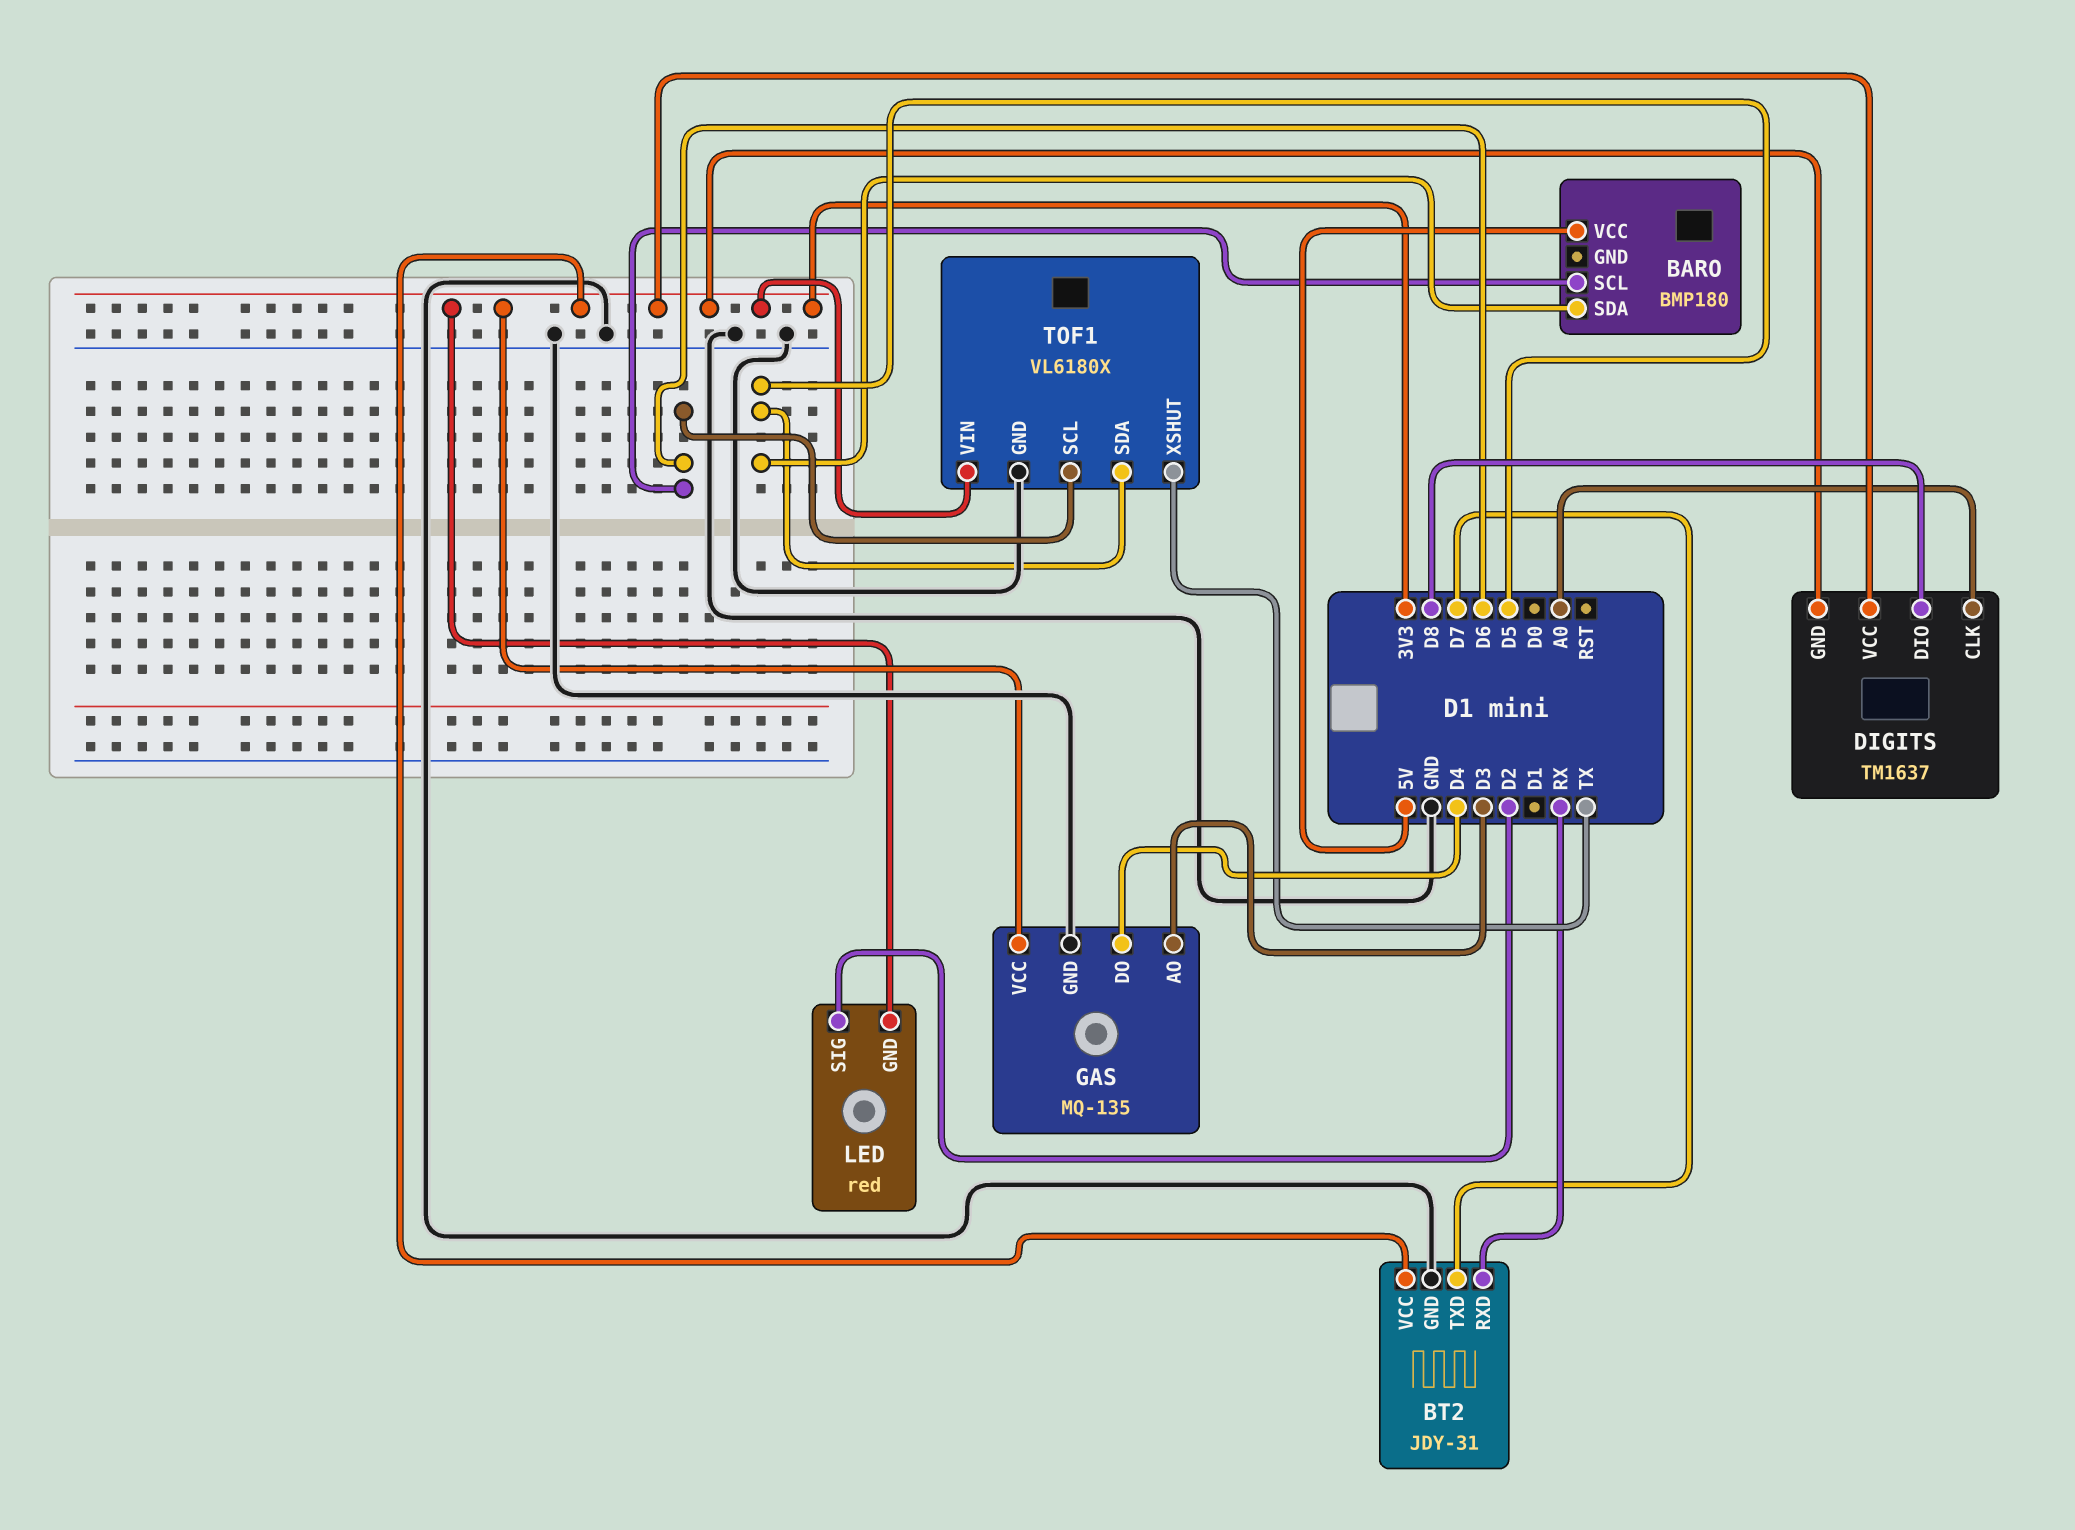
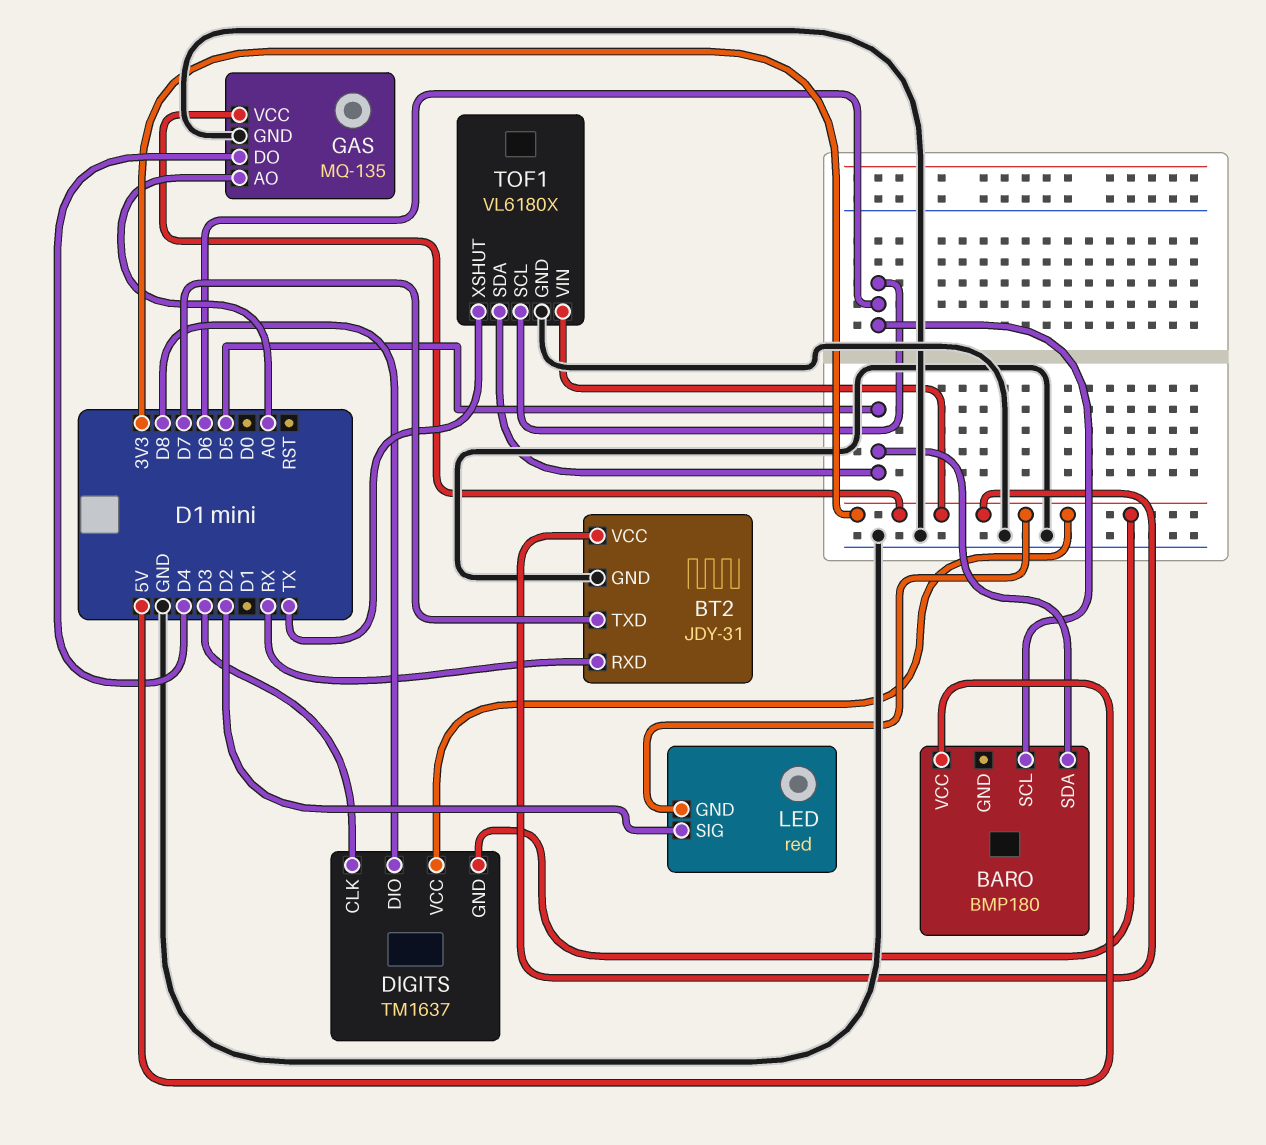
DIGITS pin CLK: A0 -> D3
GAS pin AO: D3 -> A0

